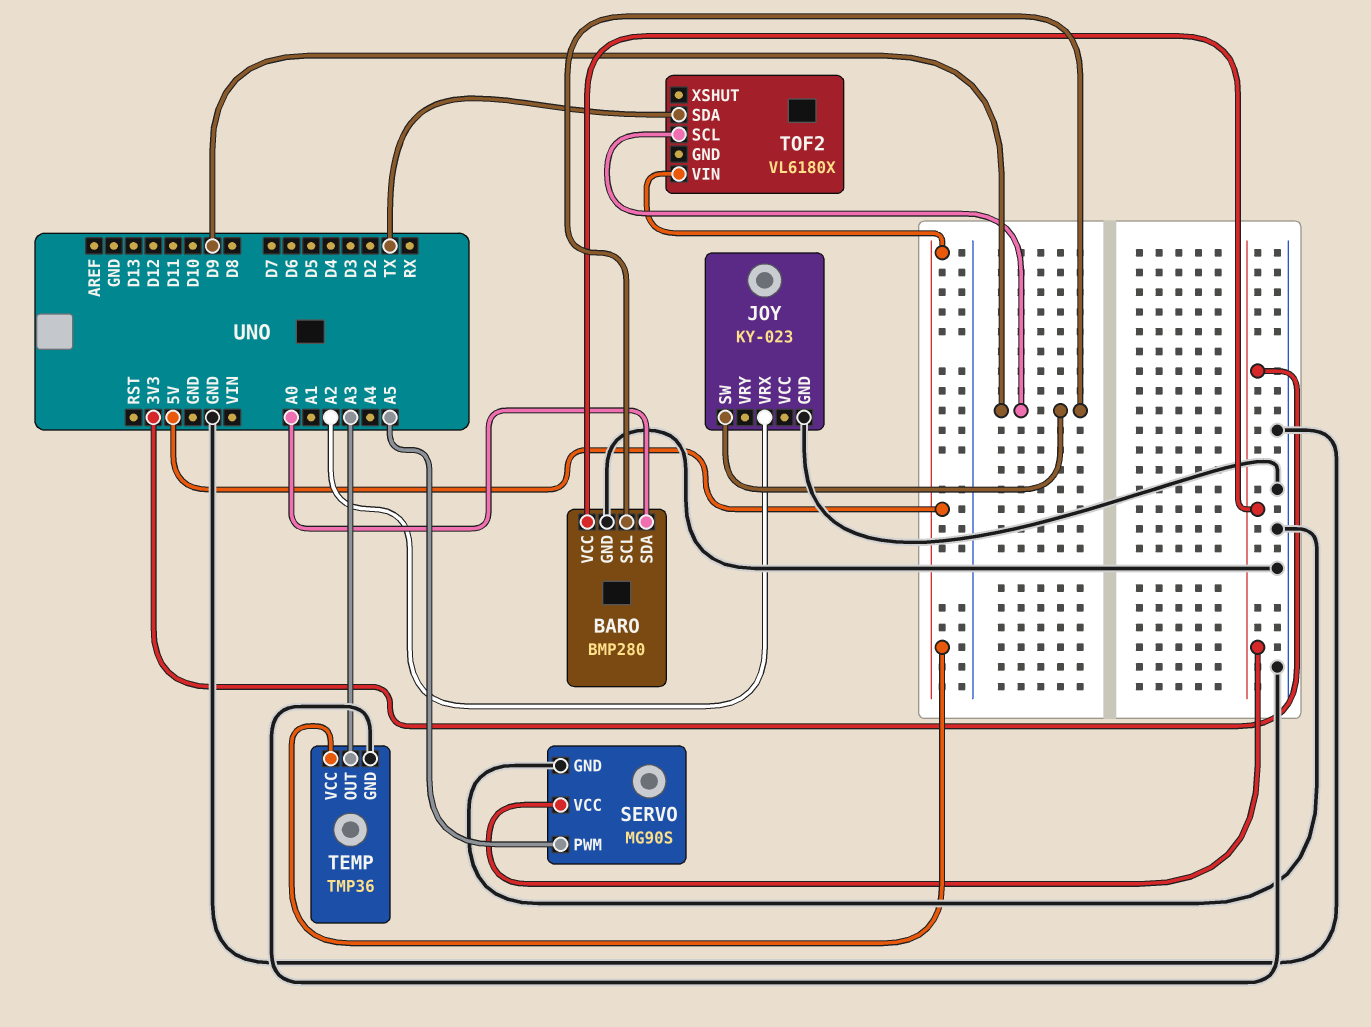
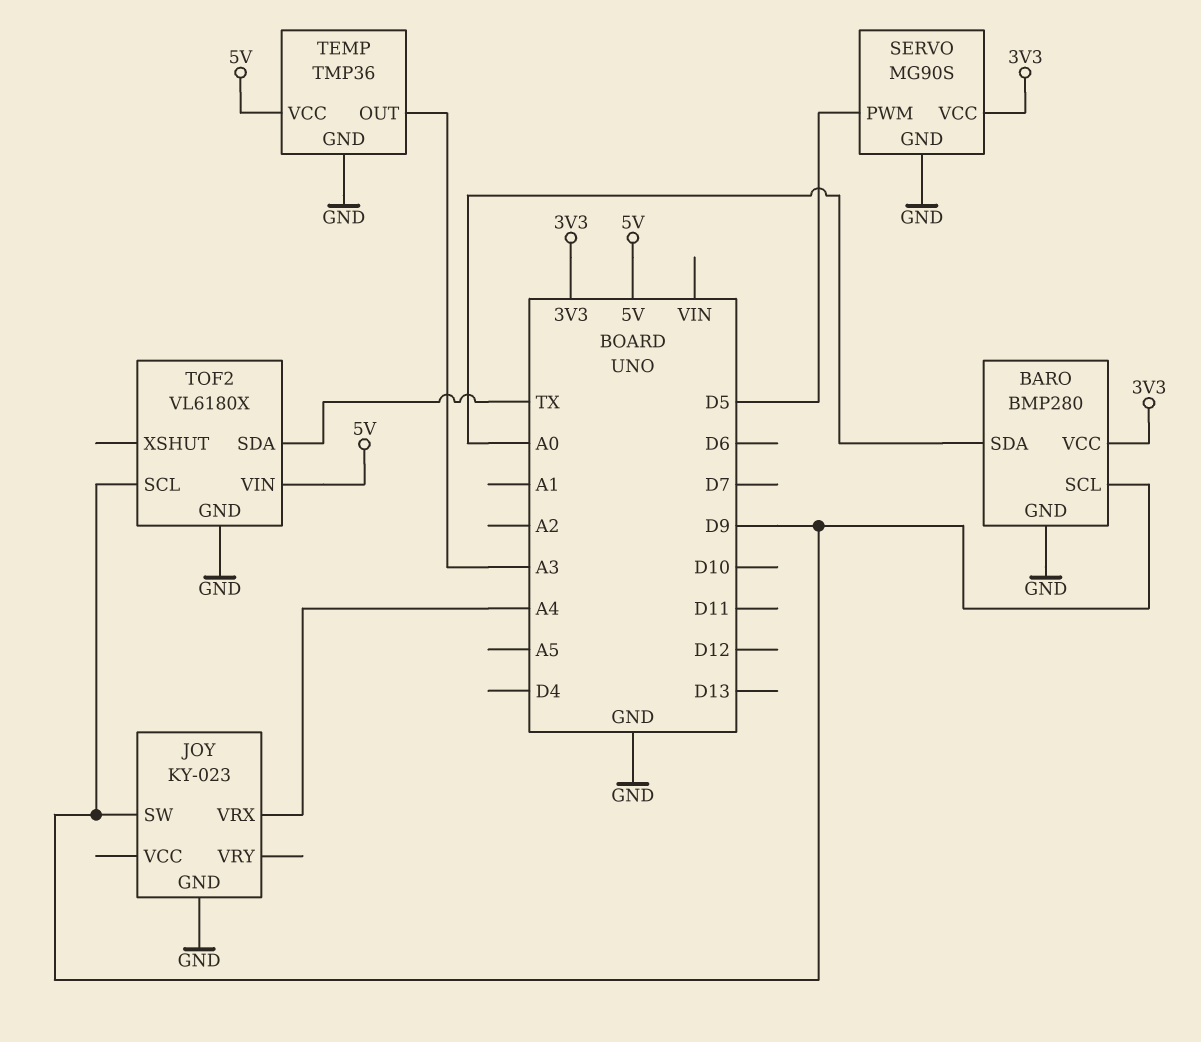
JOY pin VRX: A2 -> A4
SERVO pin PWM: A5 -> D5
TOF2 pin GND: none -> GND

